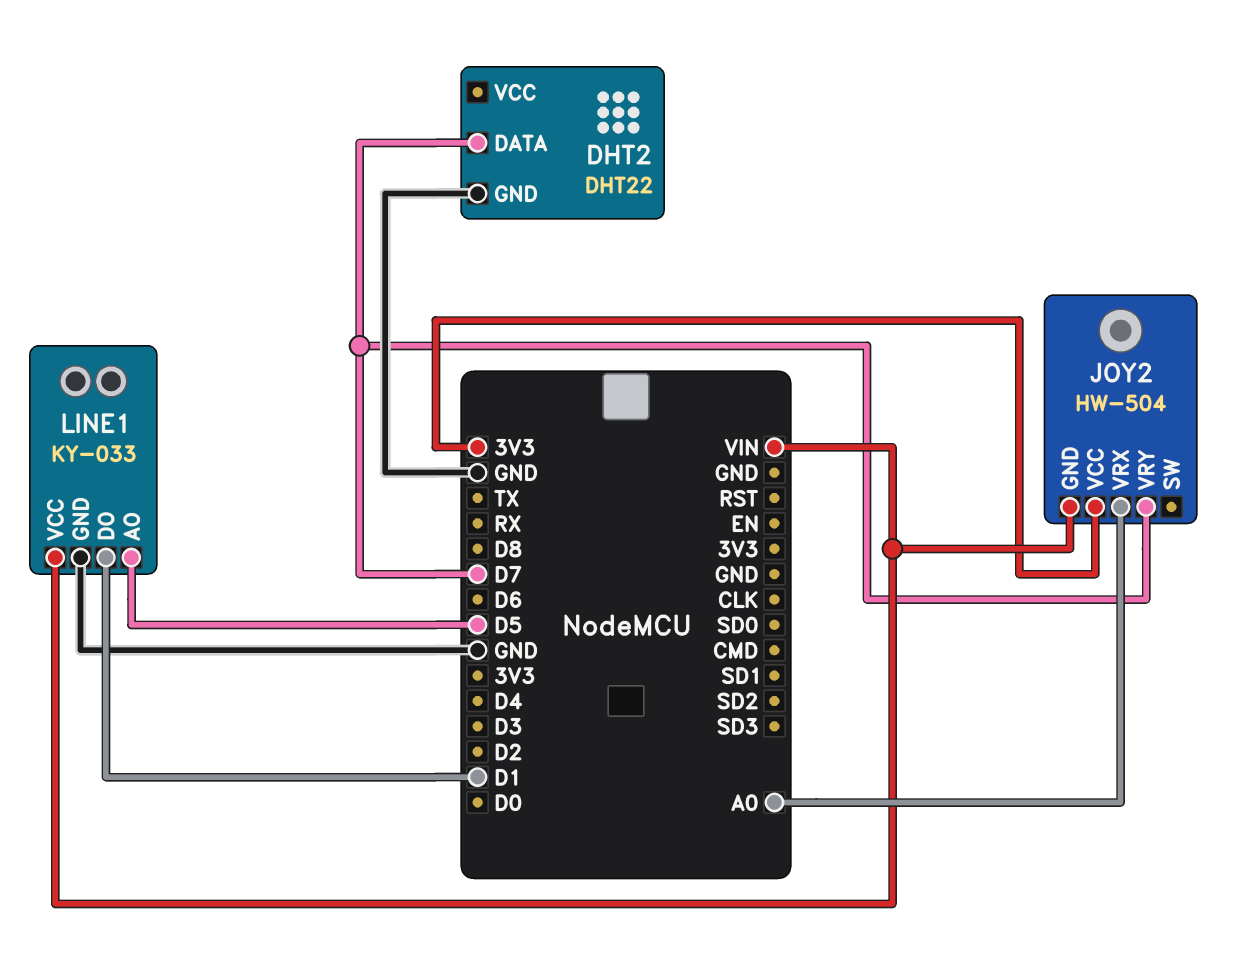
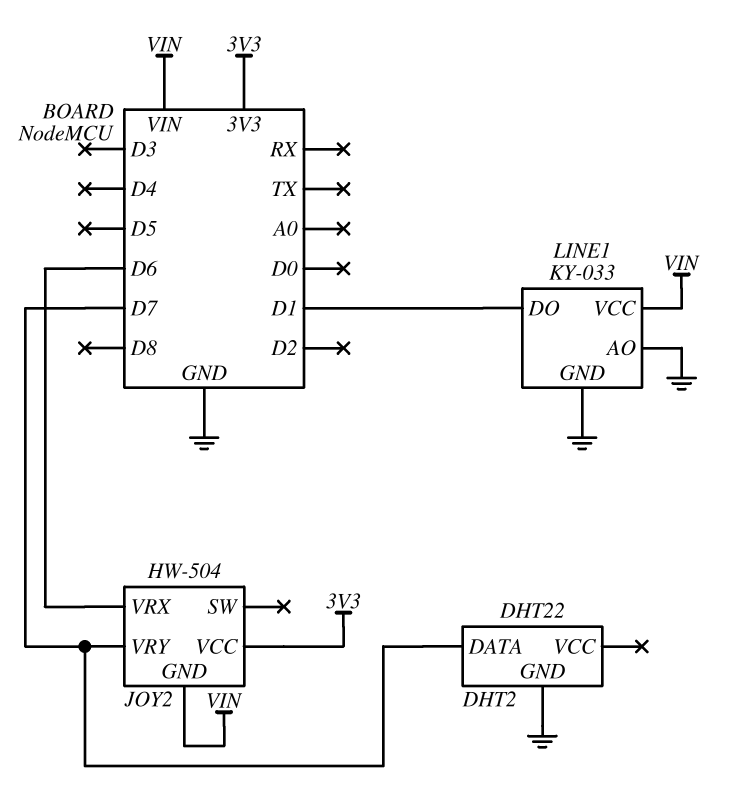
JOY2 pin VRX: A0 -> D6
LINE1 pin AO: D5 -> GND

